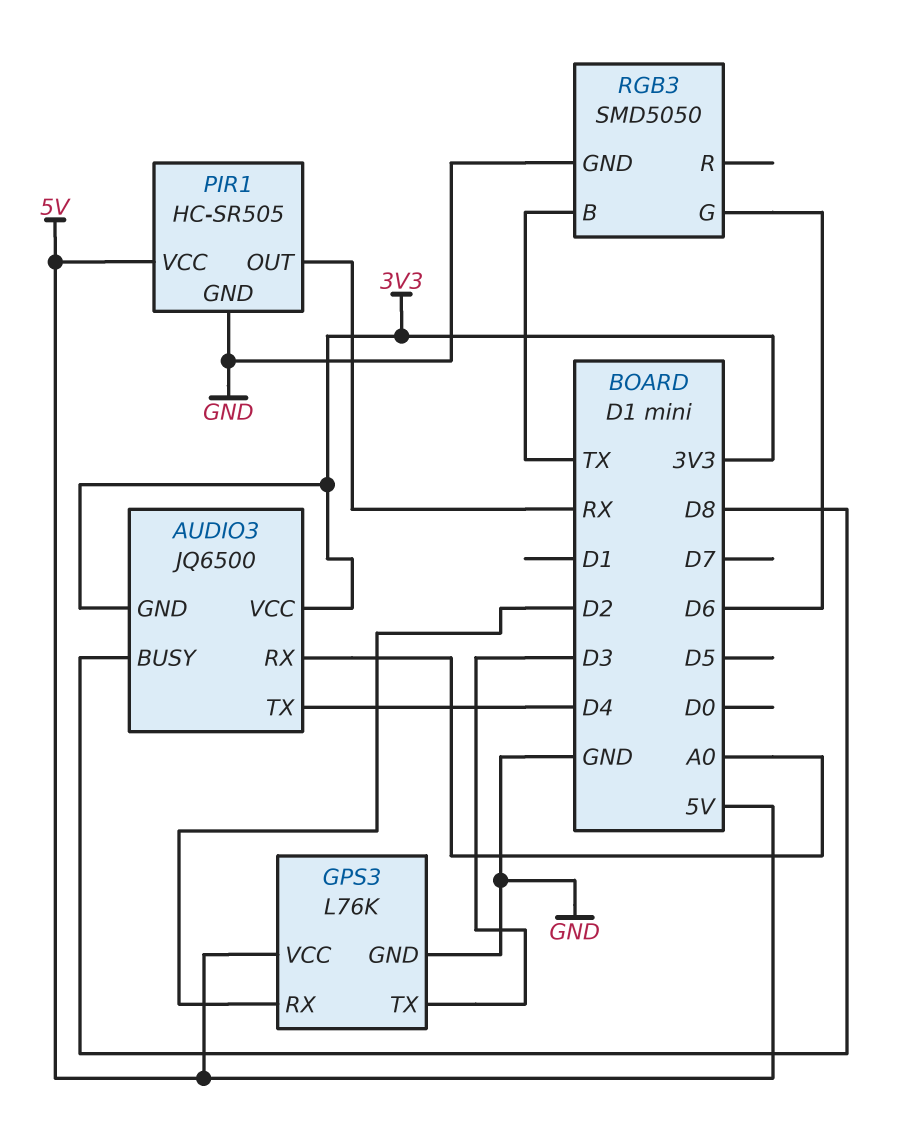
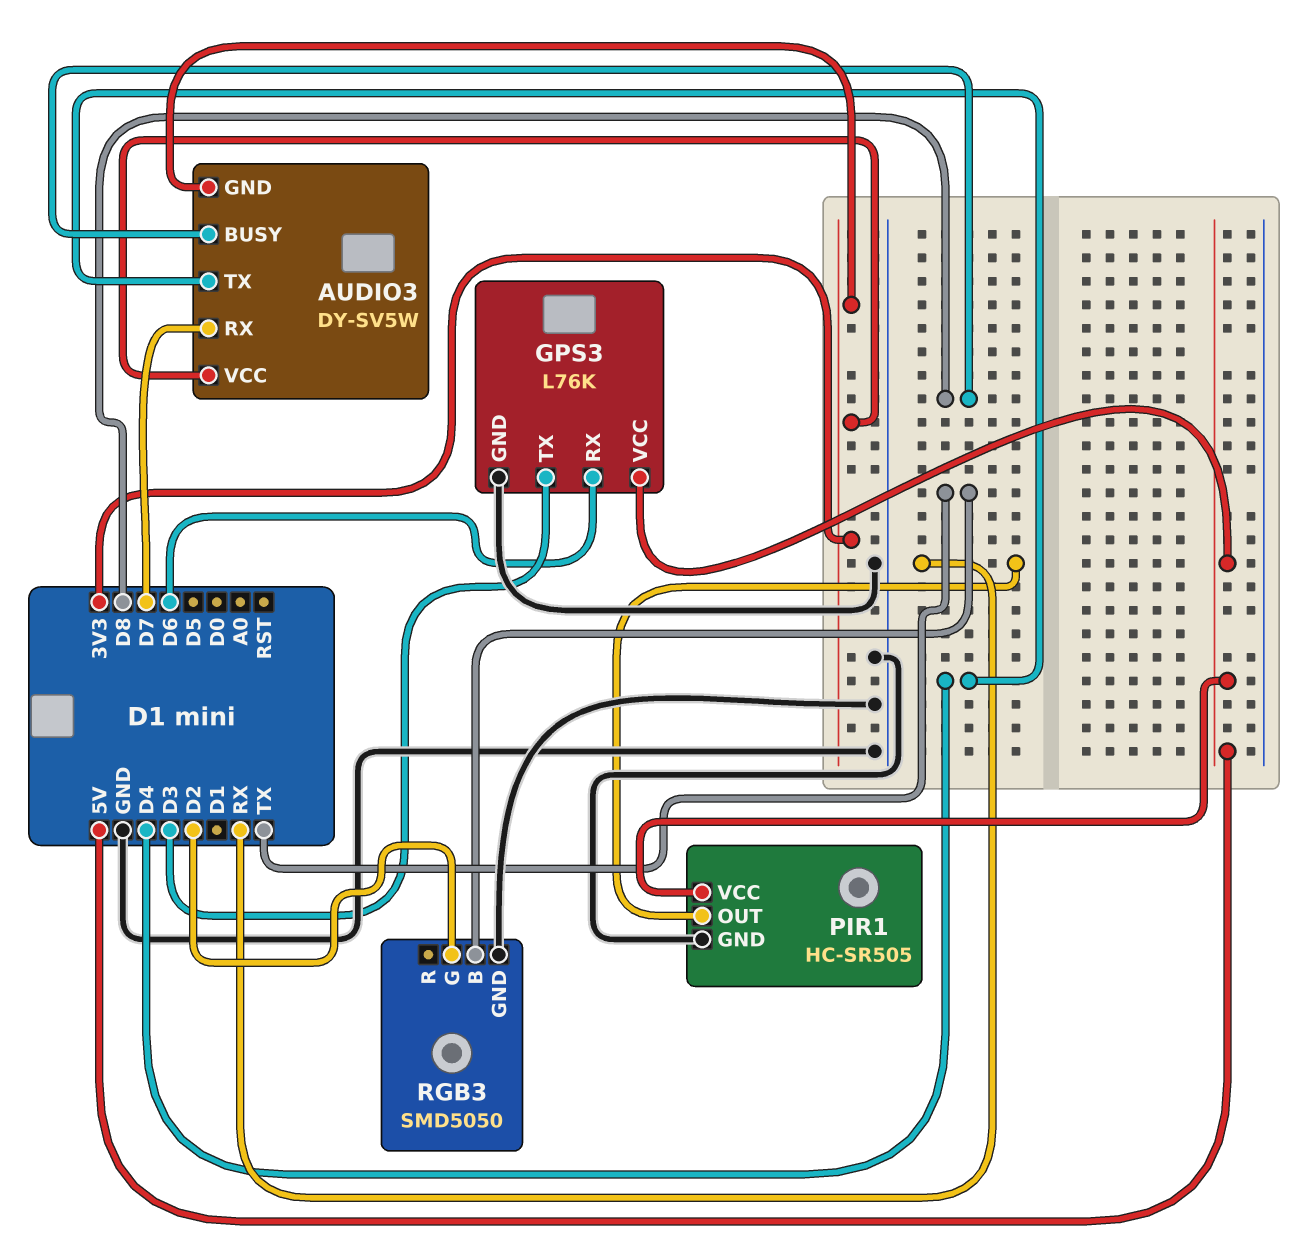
AUDIO3: JQ6500 -> DY-SV5W
AUDIO3 pin RX: A0 -> D7
GPS3 pin RX: D2 -> D6
RGB3 pin G: D6 -> D2

